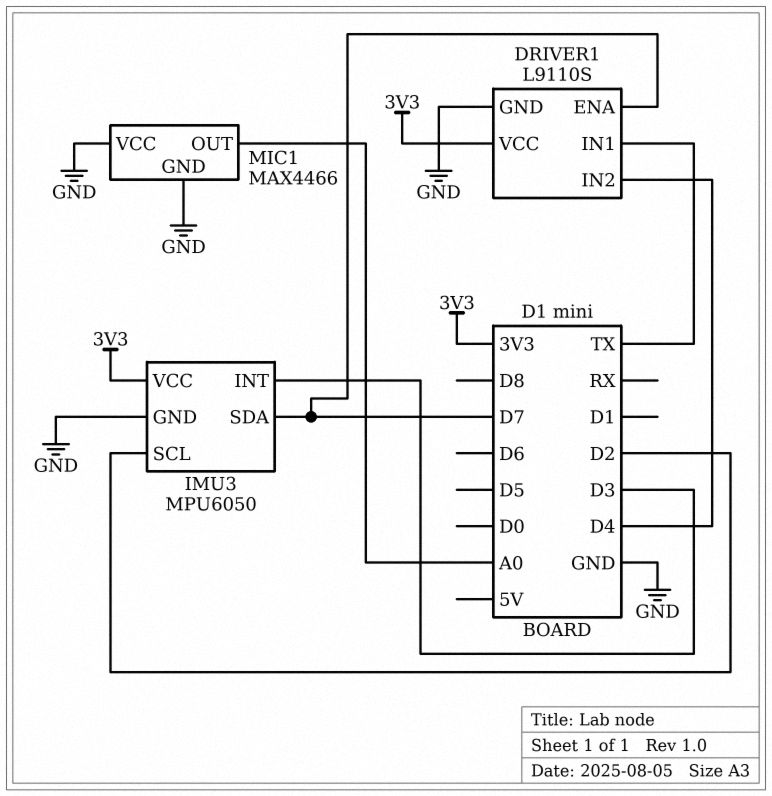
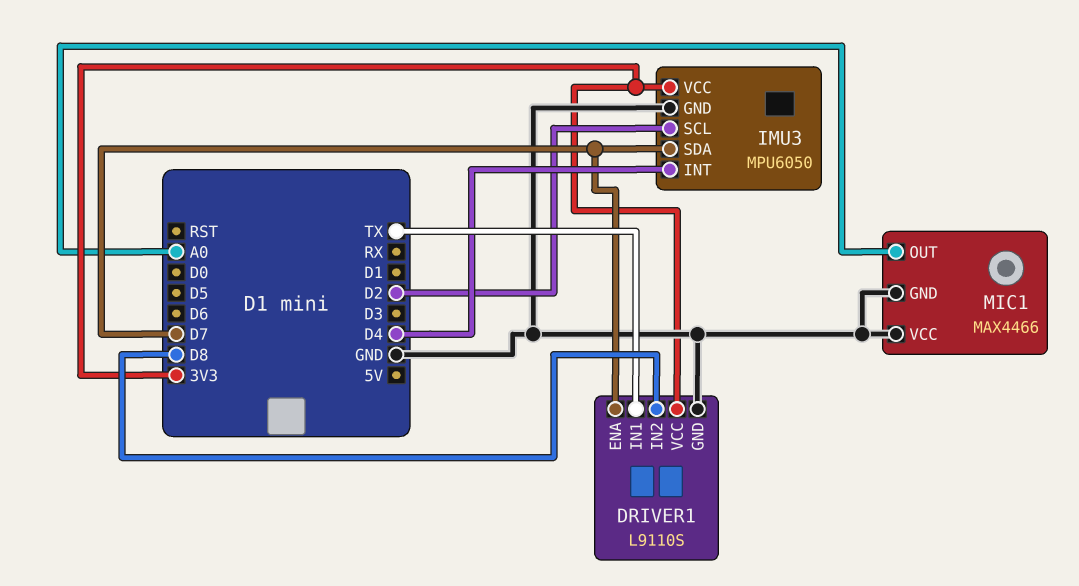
DRIVER1 pin IN2: D4 -> D8
IMU3 pin INT: D3 -> D4

